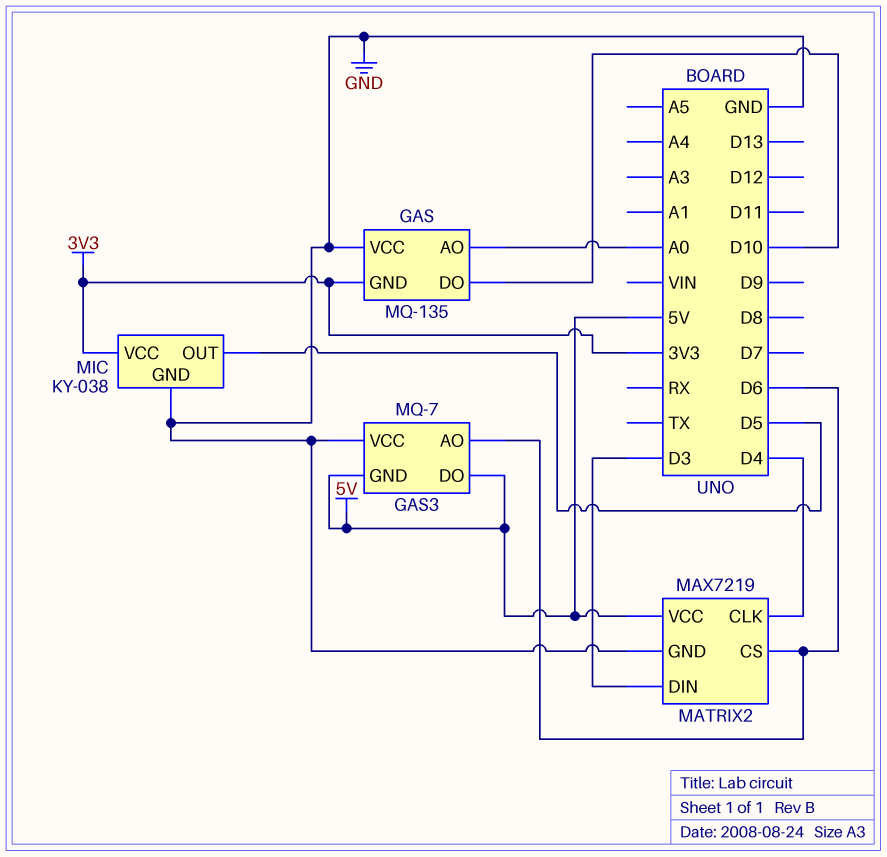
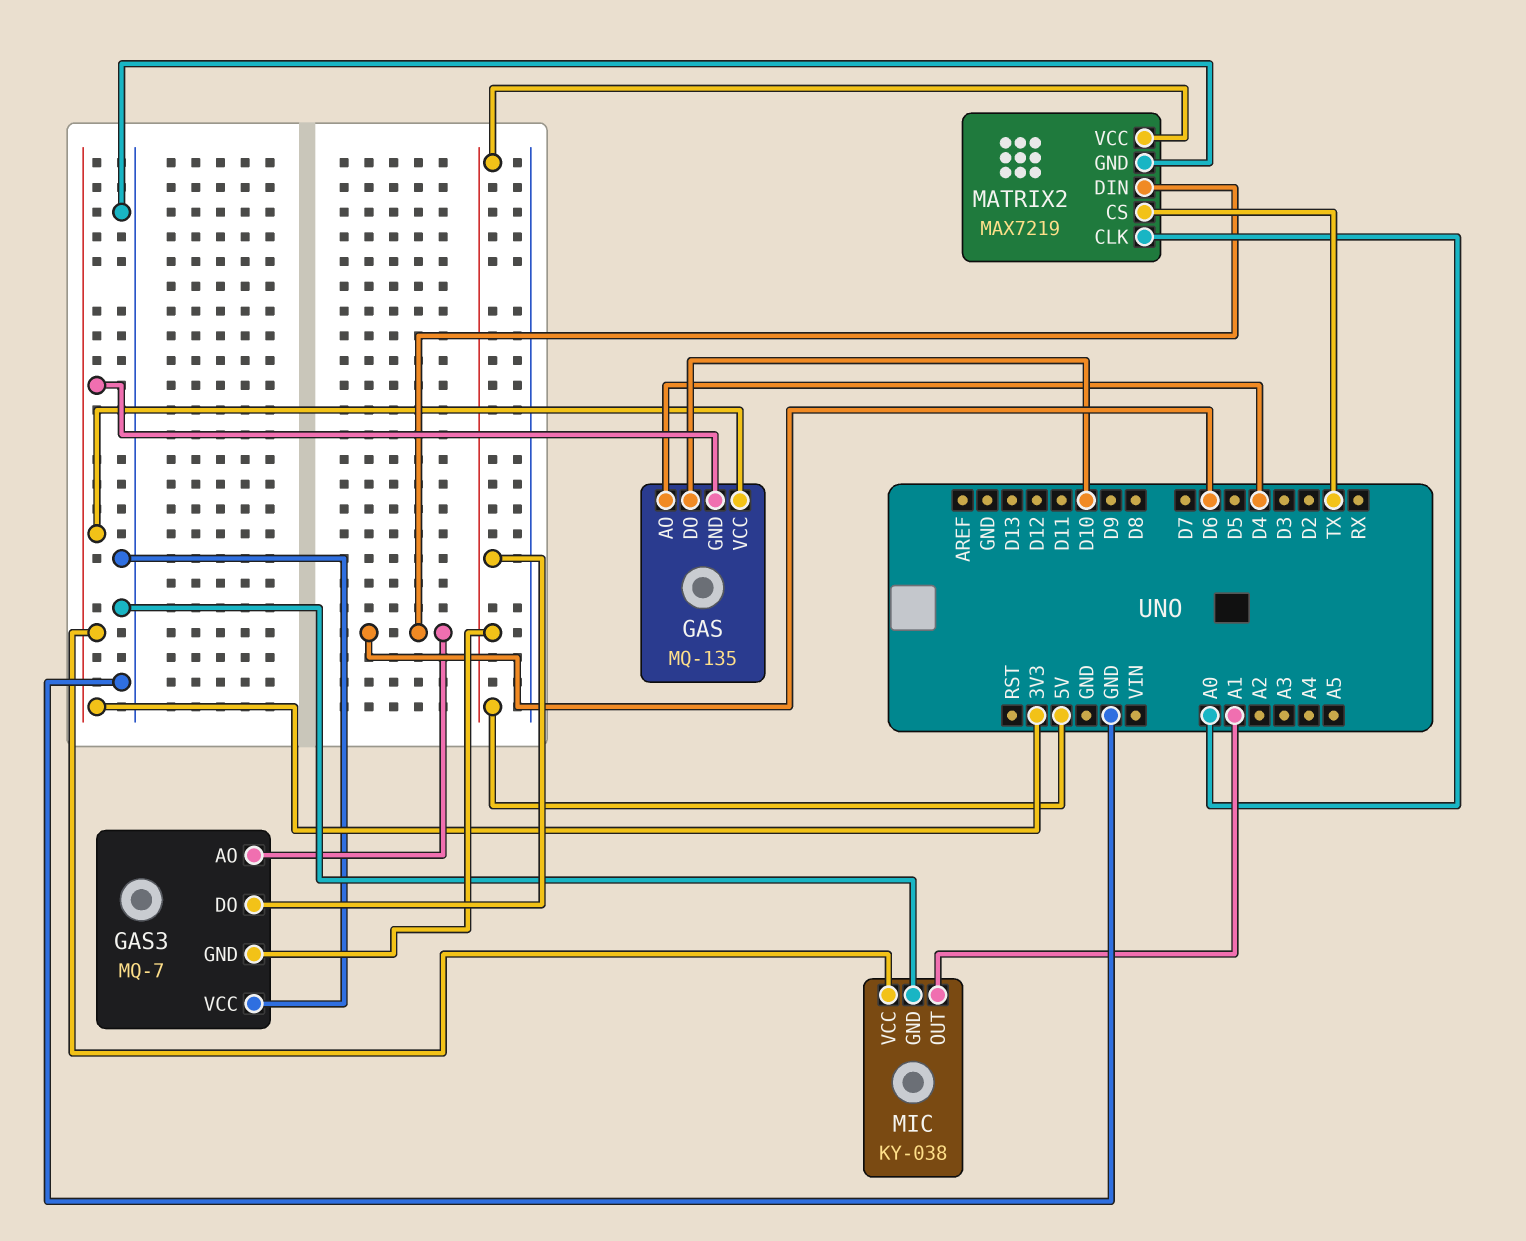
GAS pin AO: A0 -> D4
GAS pin VCC: GND -> 3V3
MATRIX2 pin CLK: D4 -> A0
MATRIX2 pin CS: D6 -> TX
MATRIX2 pin DIN: D3 -> D6
MIC pin OUT: D5 -> A1

